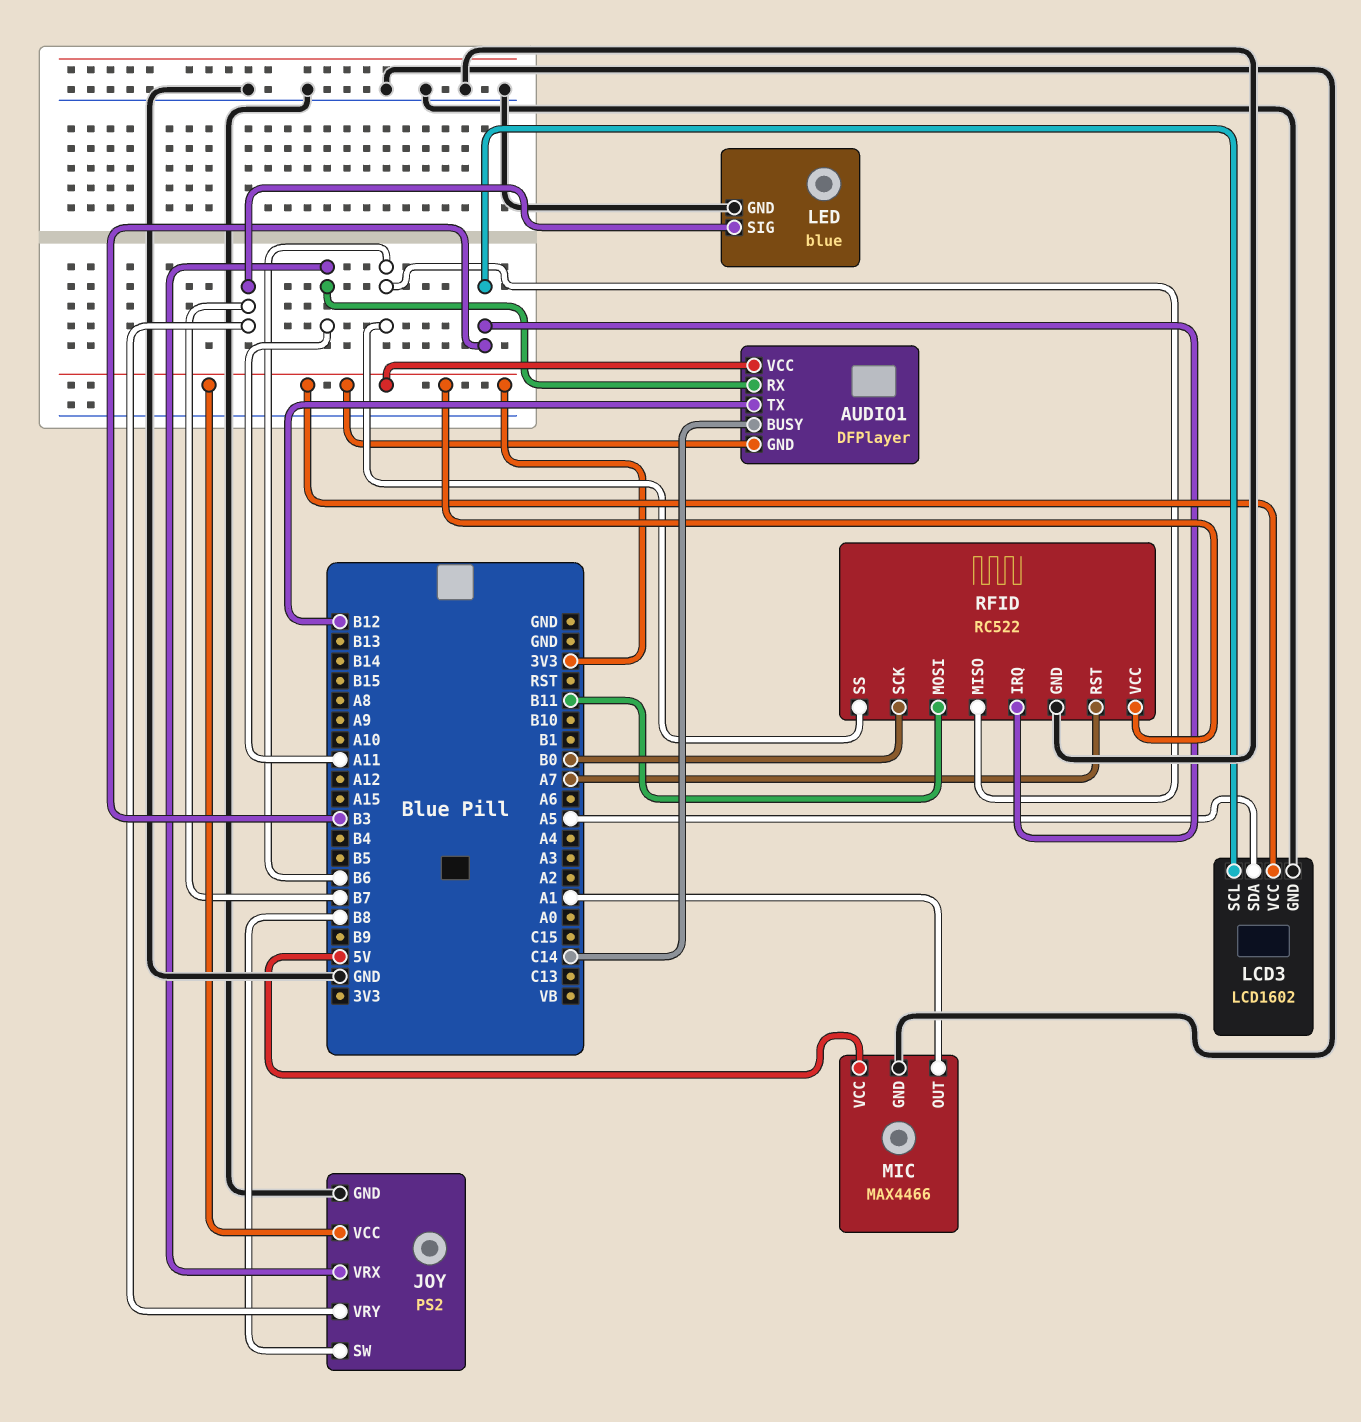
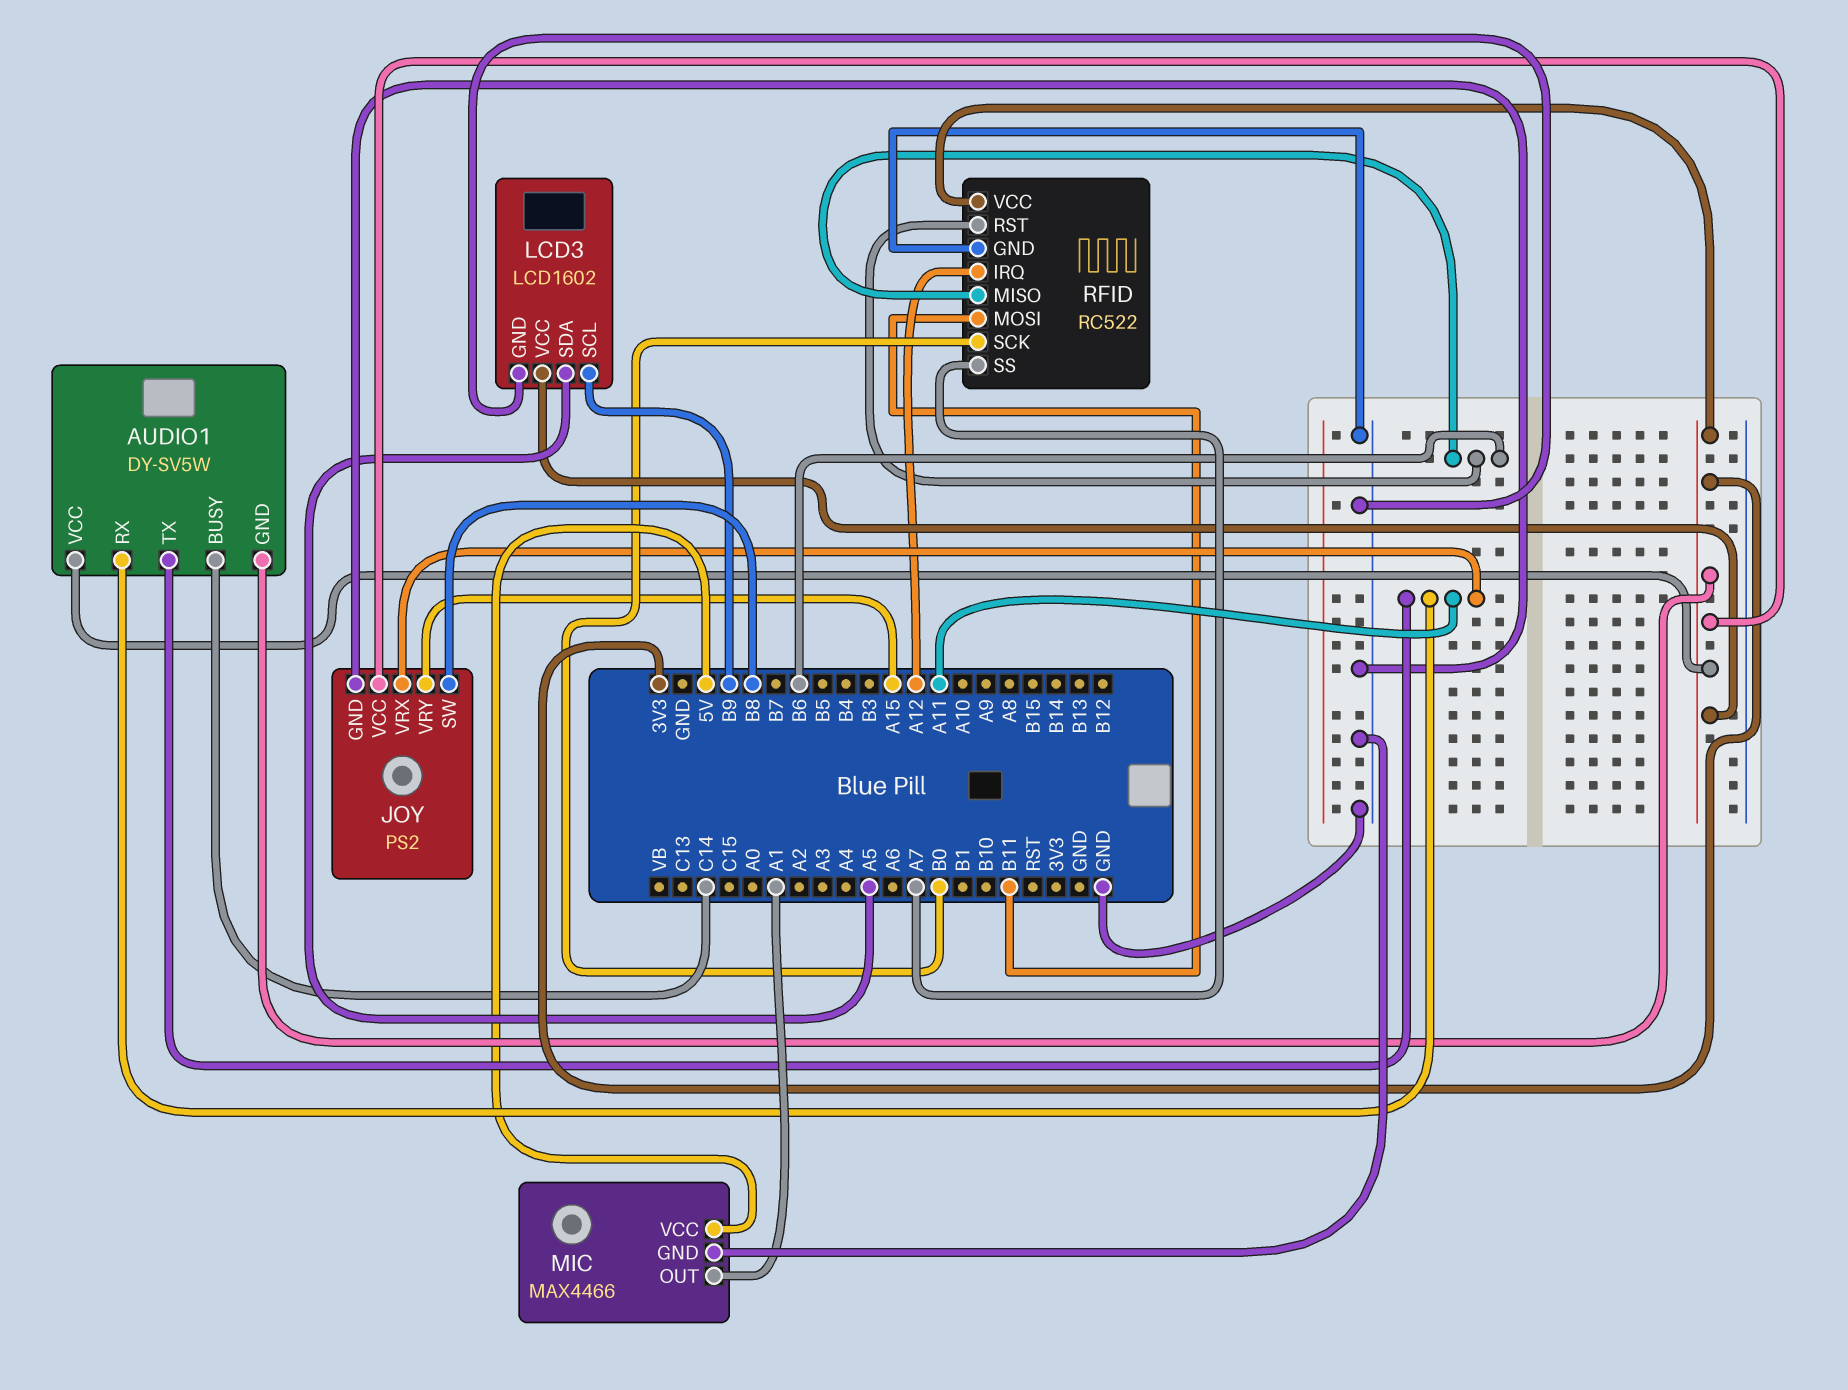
AUDIO1: DFPlayer -> DY-SV5W
AUDIO1 pin TX: B12 -> A11
JOY pin VRY: B7 -> A15
LCD3 pin SCL: B3 -> B9
LED: blue -> none
LED pin GND: GND -> none
LED pin SIG: B7 -> none
RFID pin IRQ: B3 -> A12
RFID pin RST: A7 -> B6
RFID pin SS: B6 -> A7

